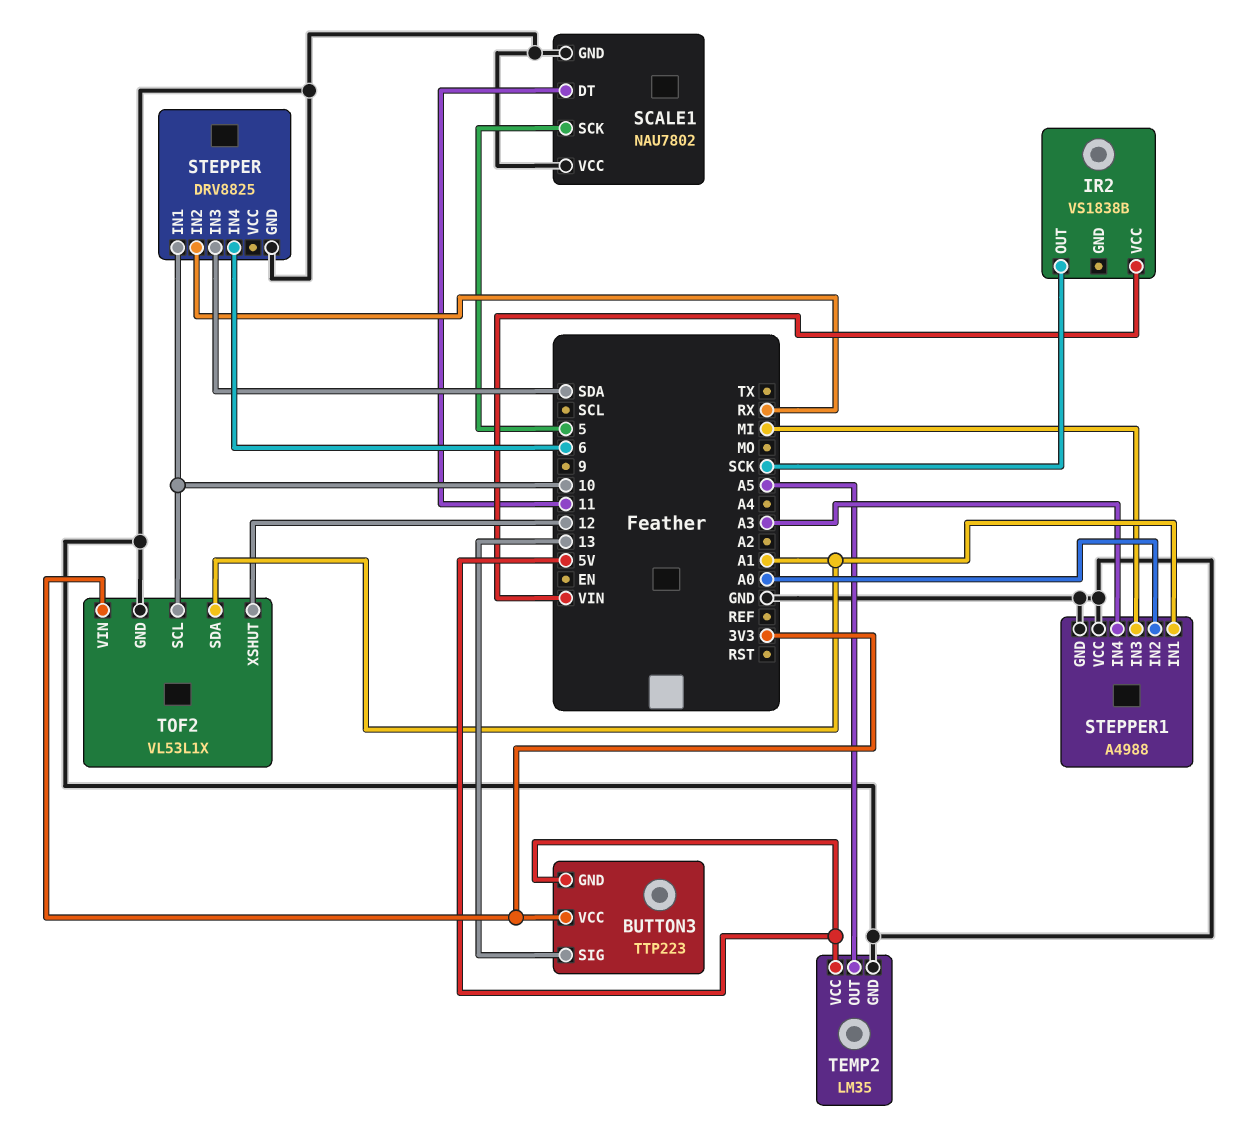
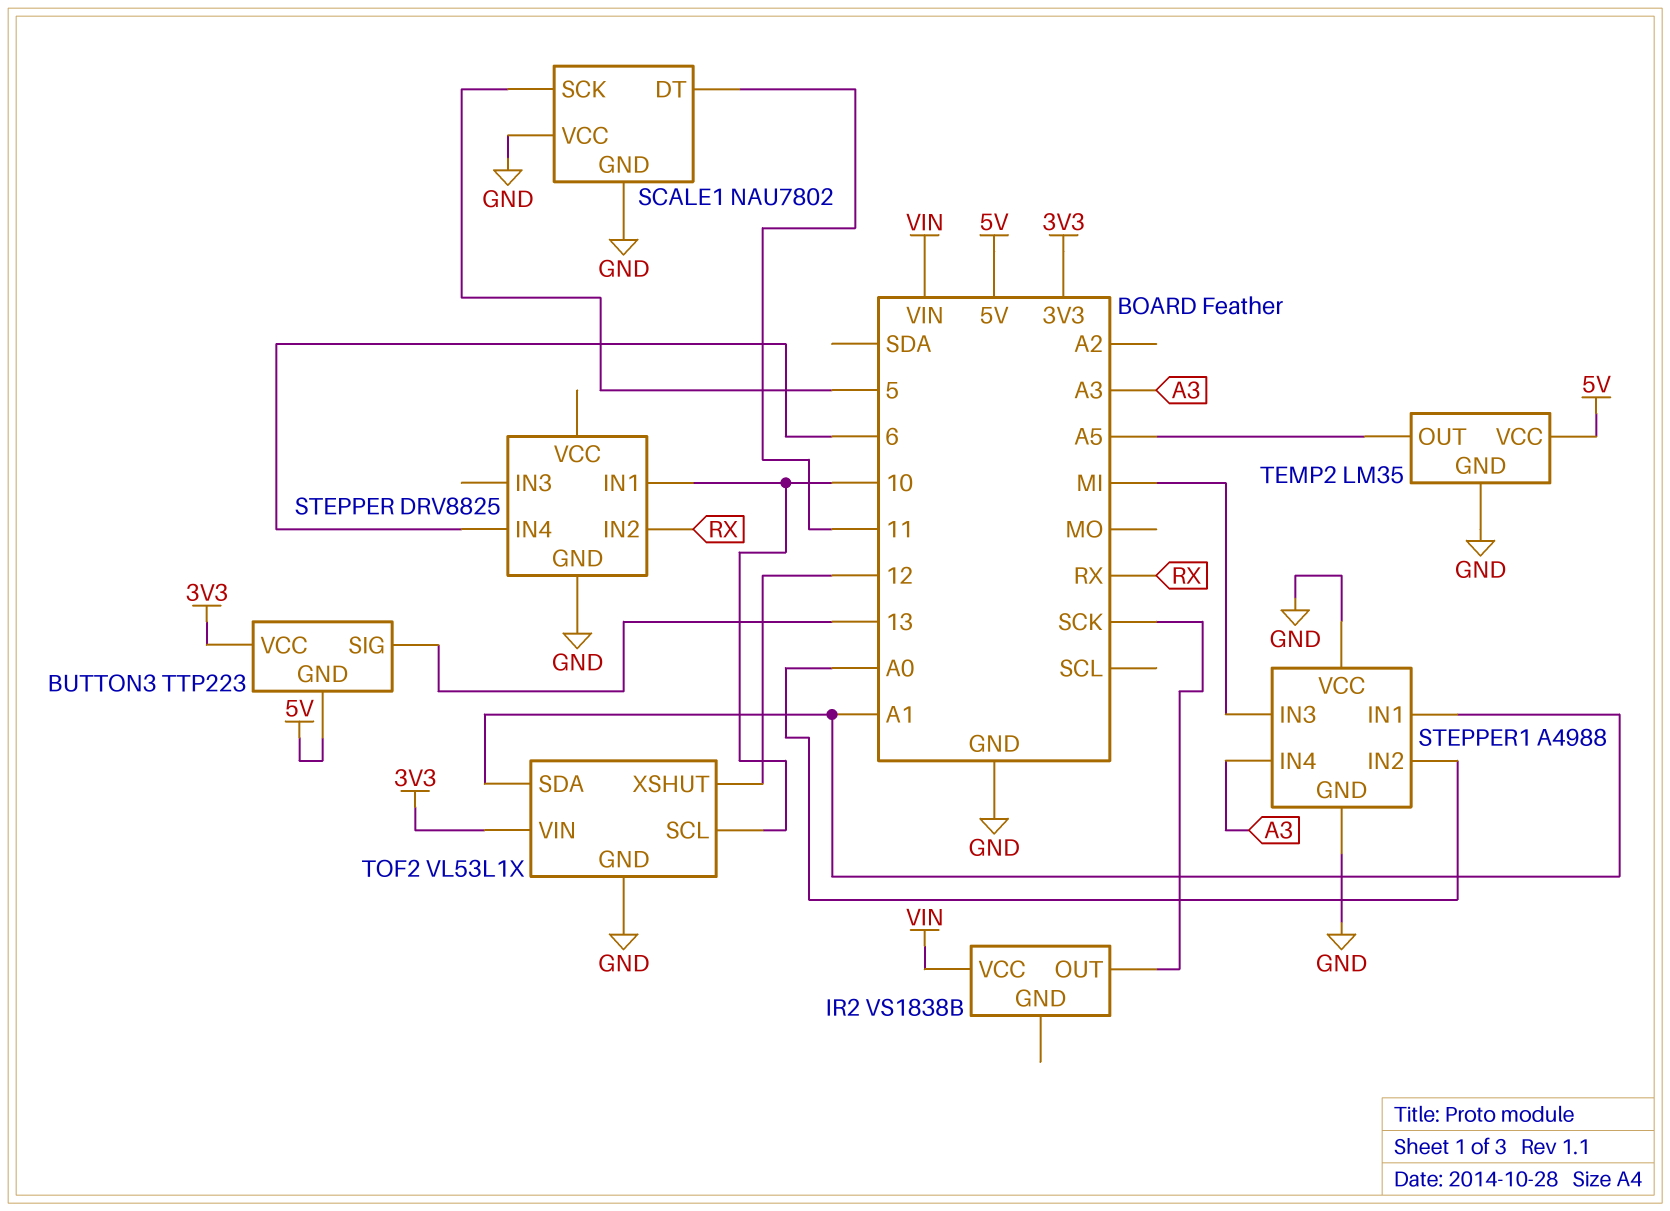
STEPPER pin IN3: SDA -> none

